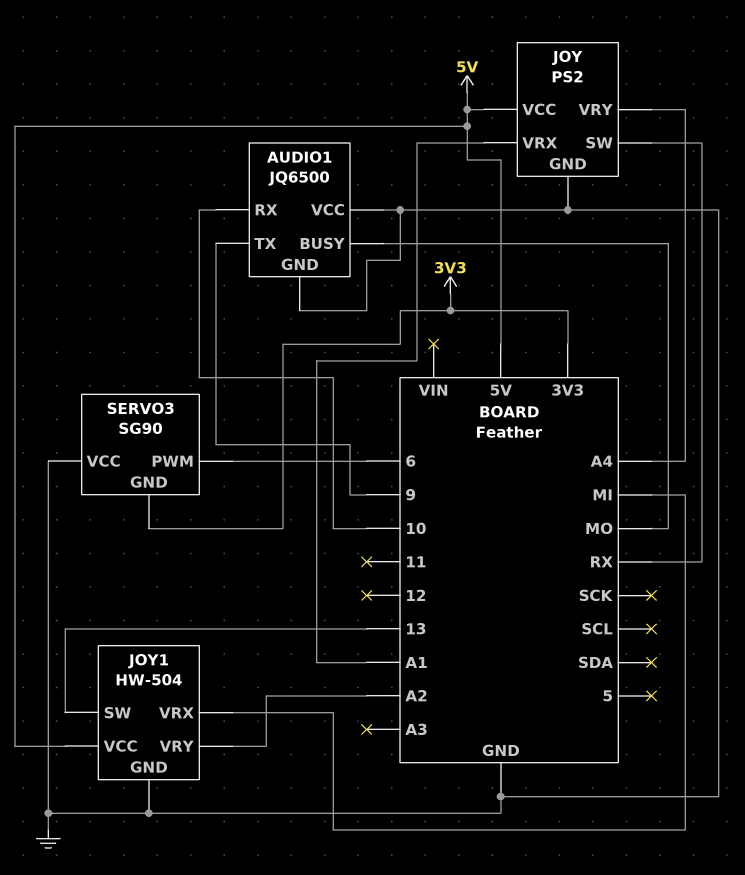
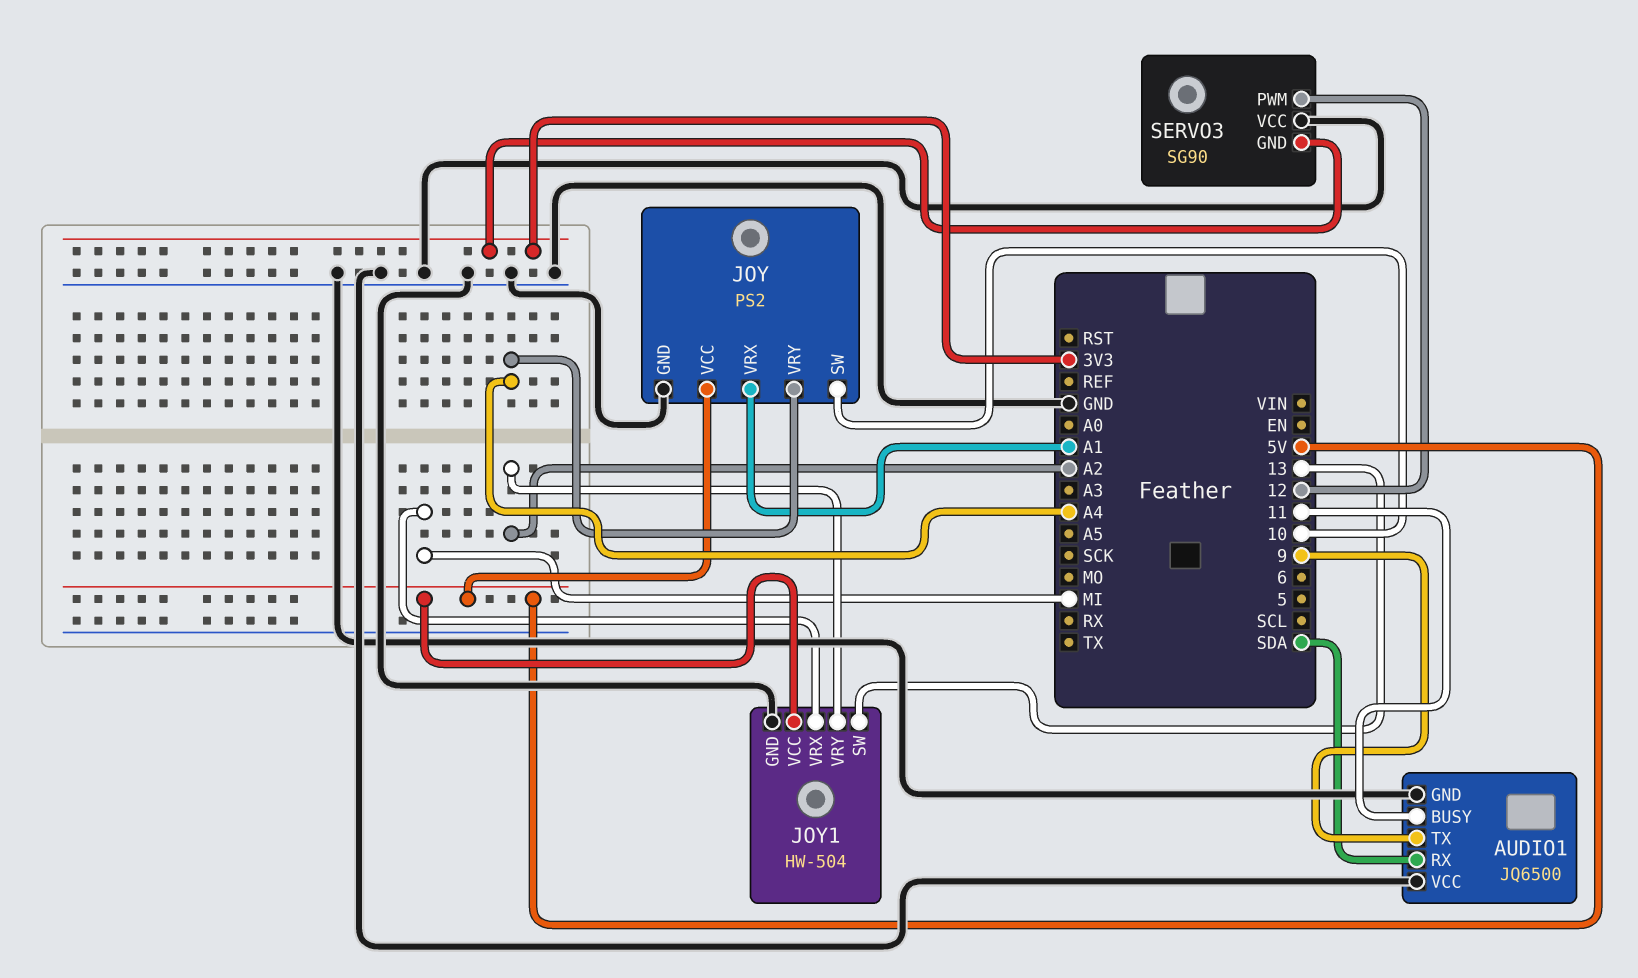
AUDIO1 pin BUSY: MO -> 11
AUDIO1 pin RX: 10 -> SDA
JOY pin SW: RX -> 10
SERVO3 pin PWM: 6 -> 12

